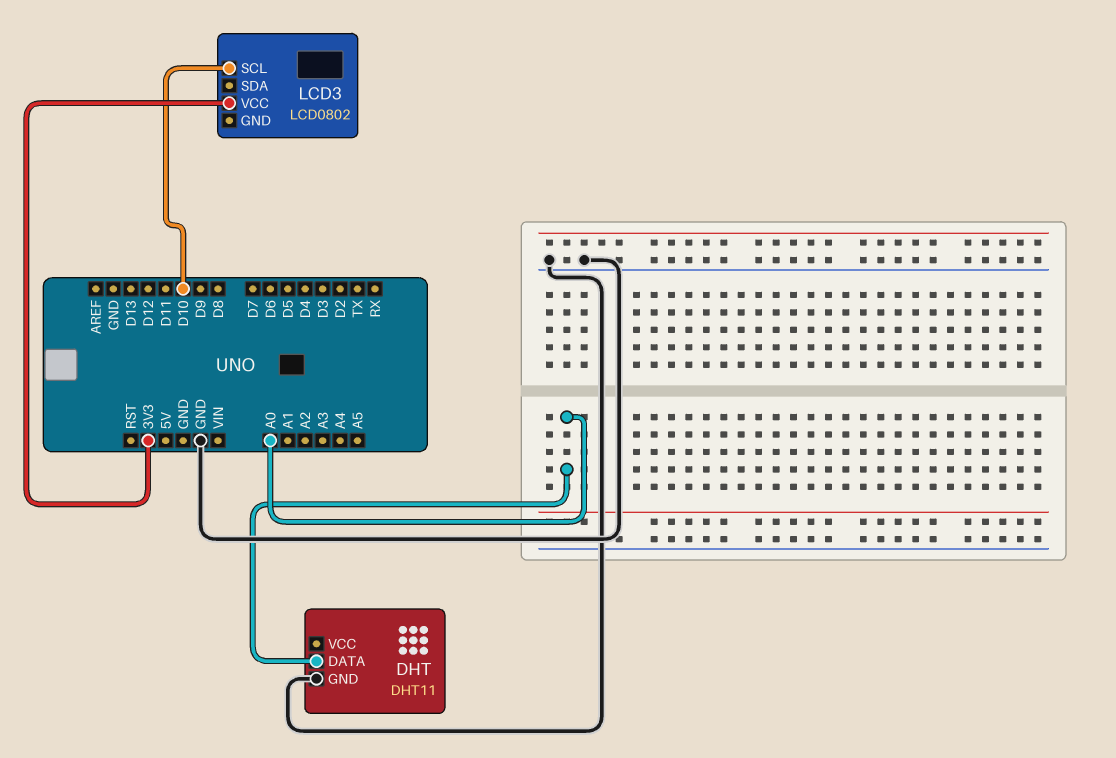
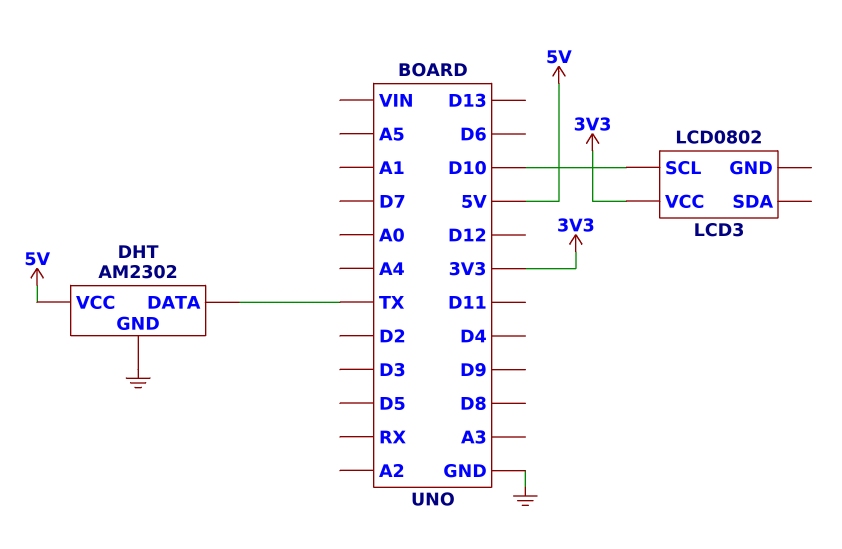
DHT: DHT11 -> AM2302
DHT pin DATA: A0 -> TX
DHT pin VCC: none -> 5V

